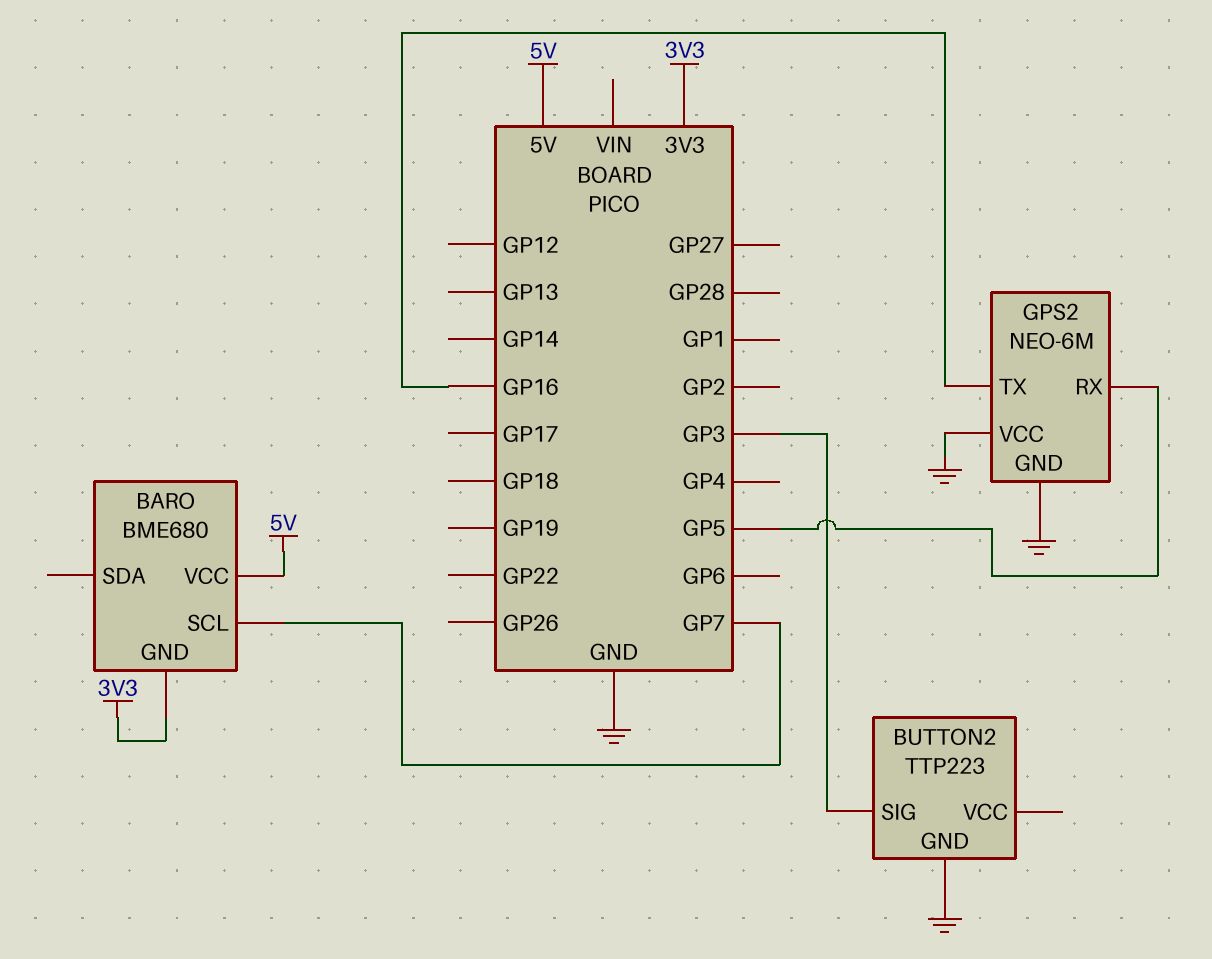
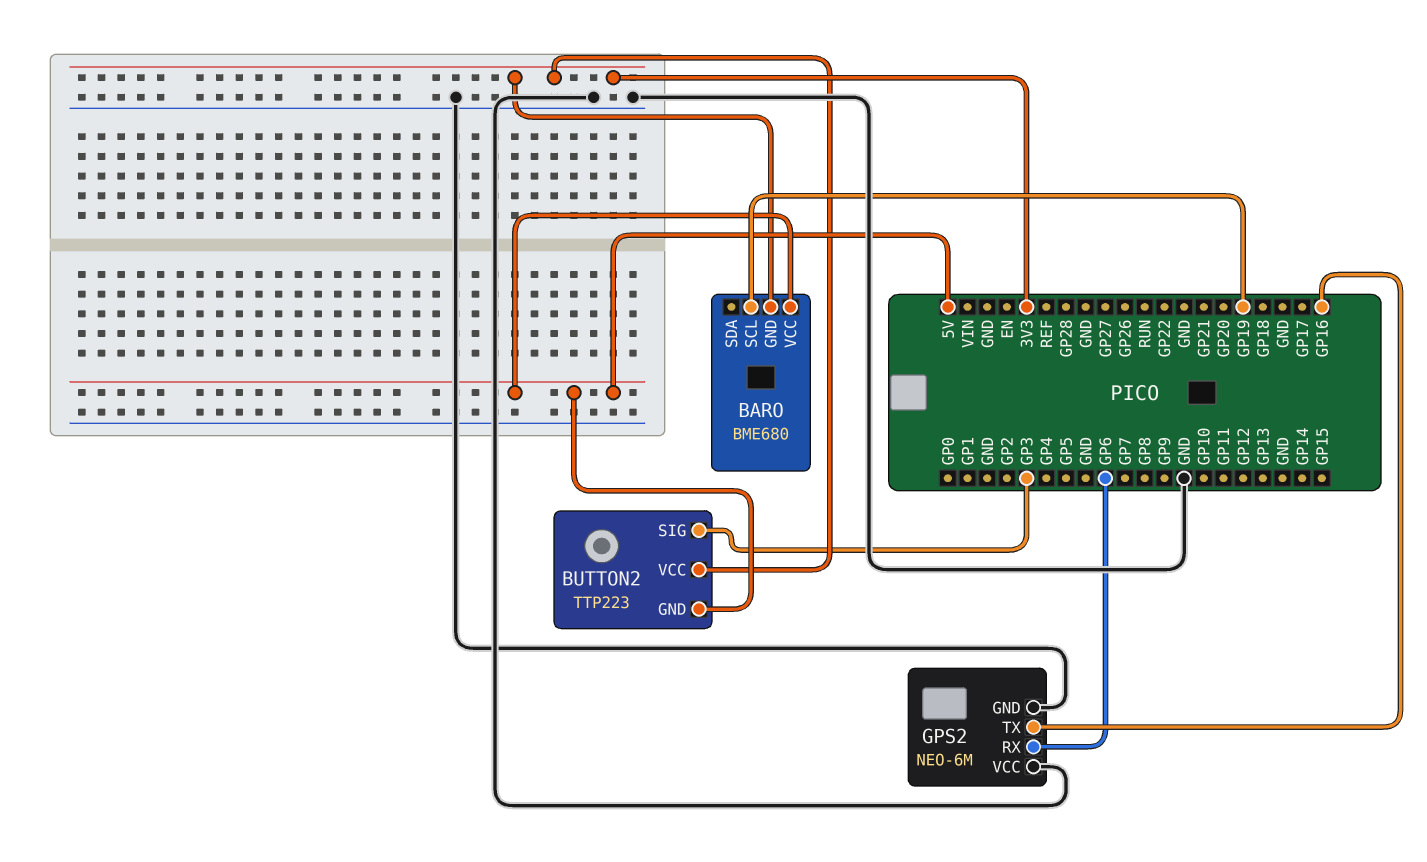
BARO pin SCL: GP7 -> GP19
BUTTON2 pin GND: GND -> 5V
BUTTON2 pin VCC: none -> 3V3
GPS2 pin RX: GP5 -> GP6

